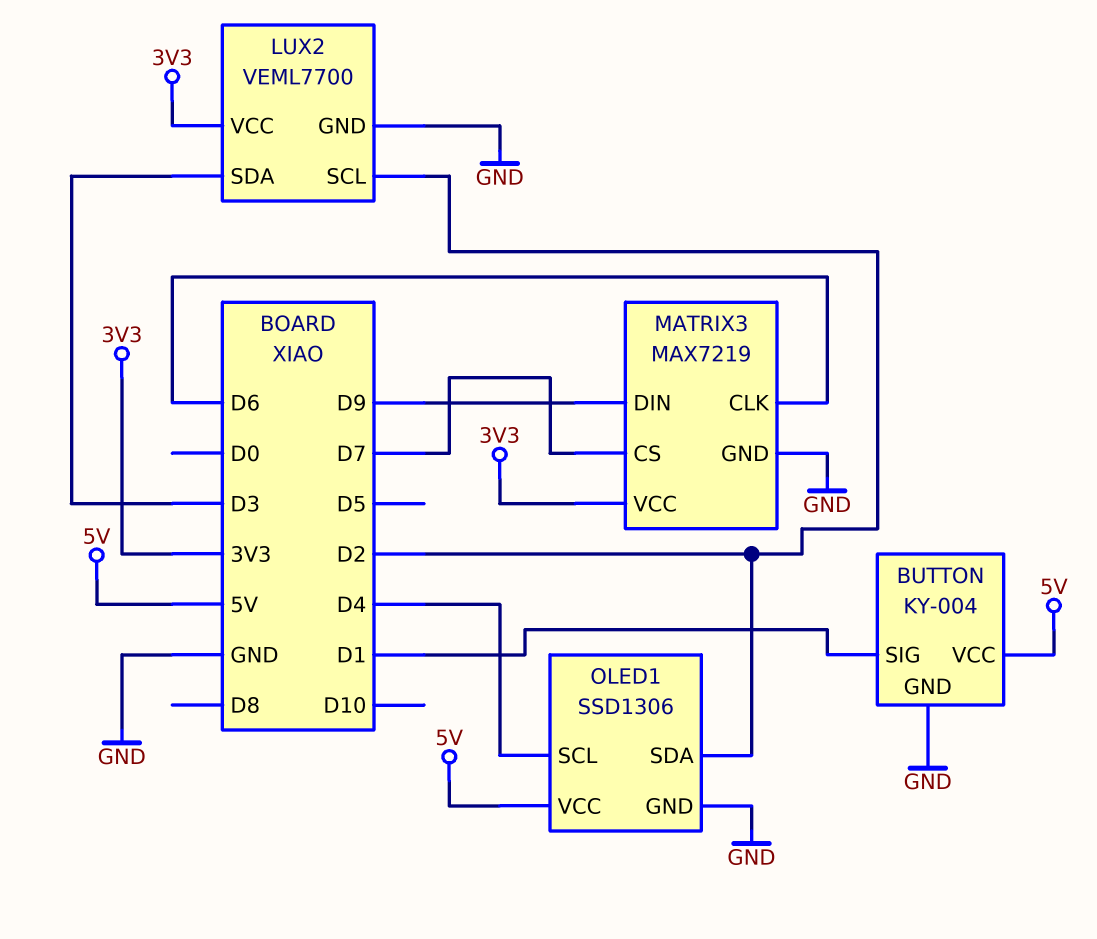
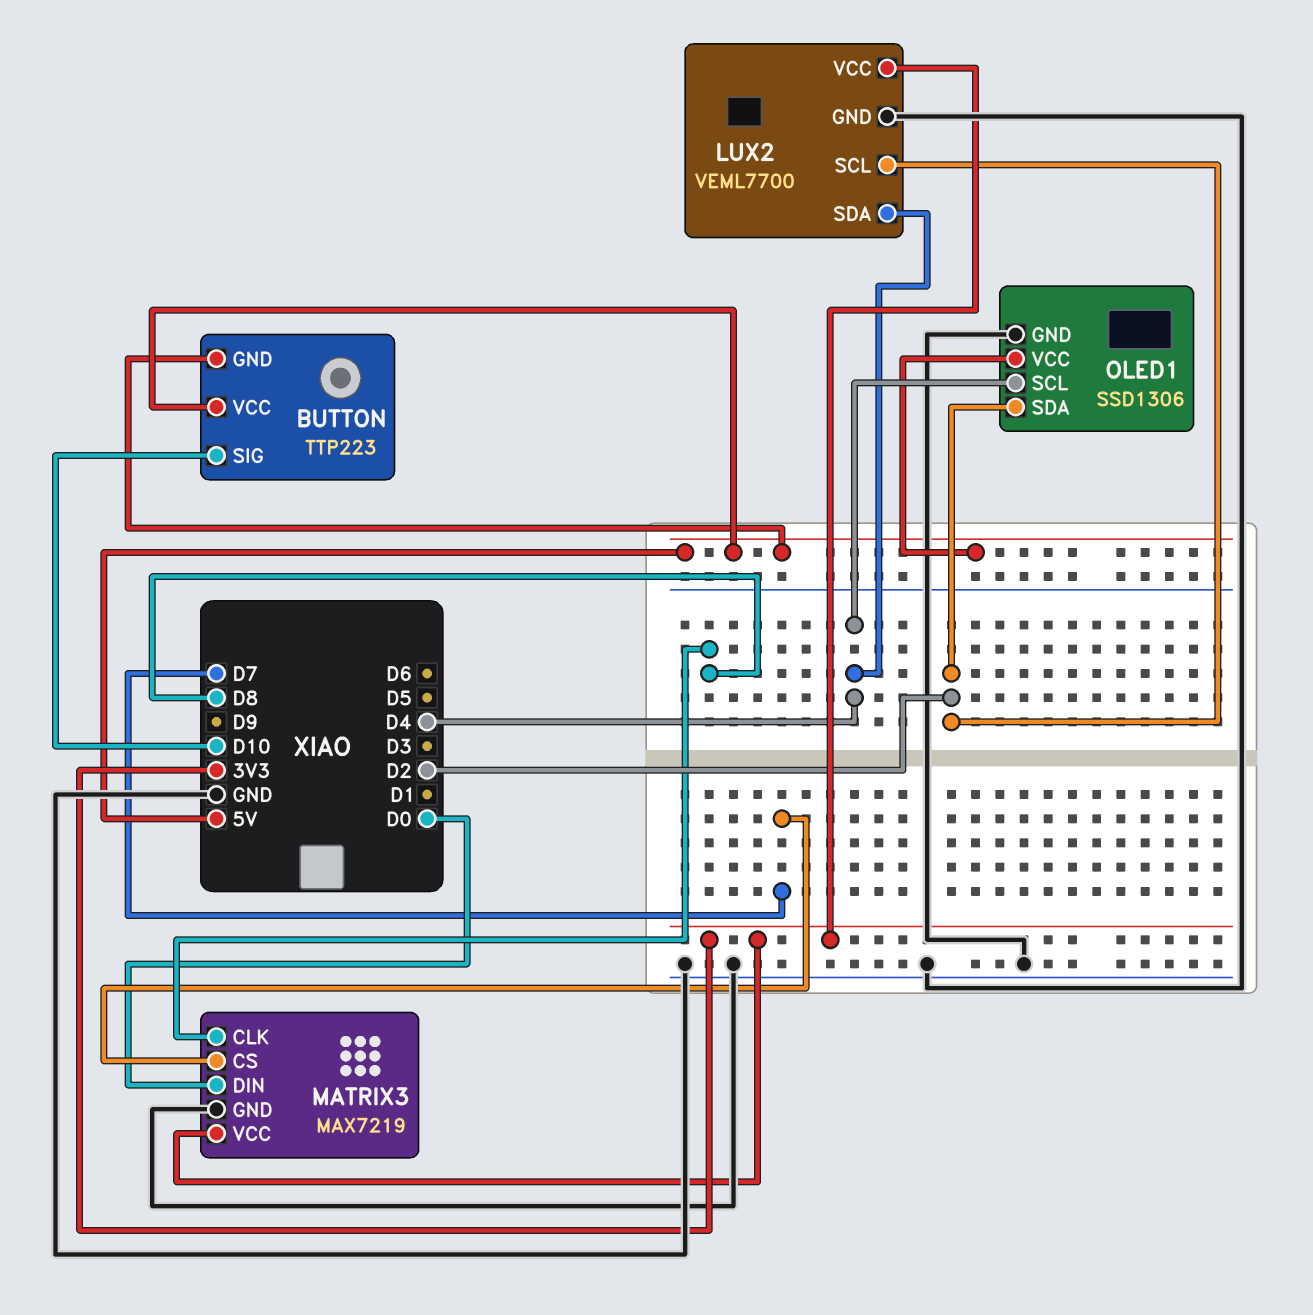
BUTTON: KY-004 -> TTP223
BUTTON pin GND: GND -> 5V
BUTTON pin SIG: D1 -> D10
LUX2 pin SDA: D3 -> D4
MATRIX3 pin CLK: D6 -> D8
MATRIX3 pin DIN: D9 -> D0

